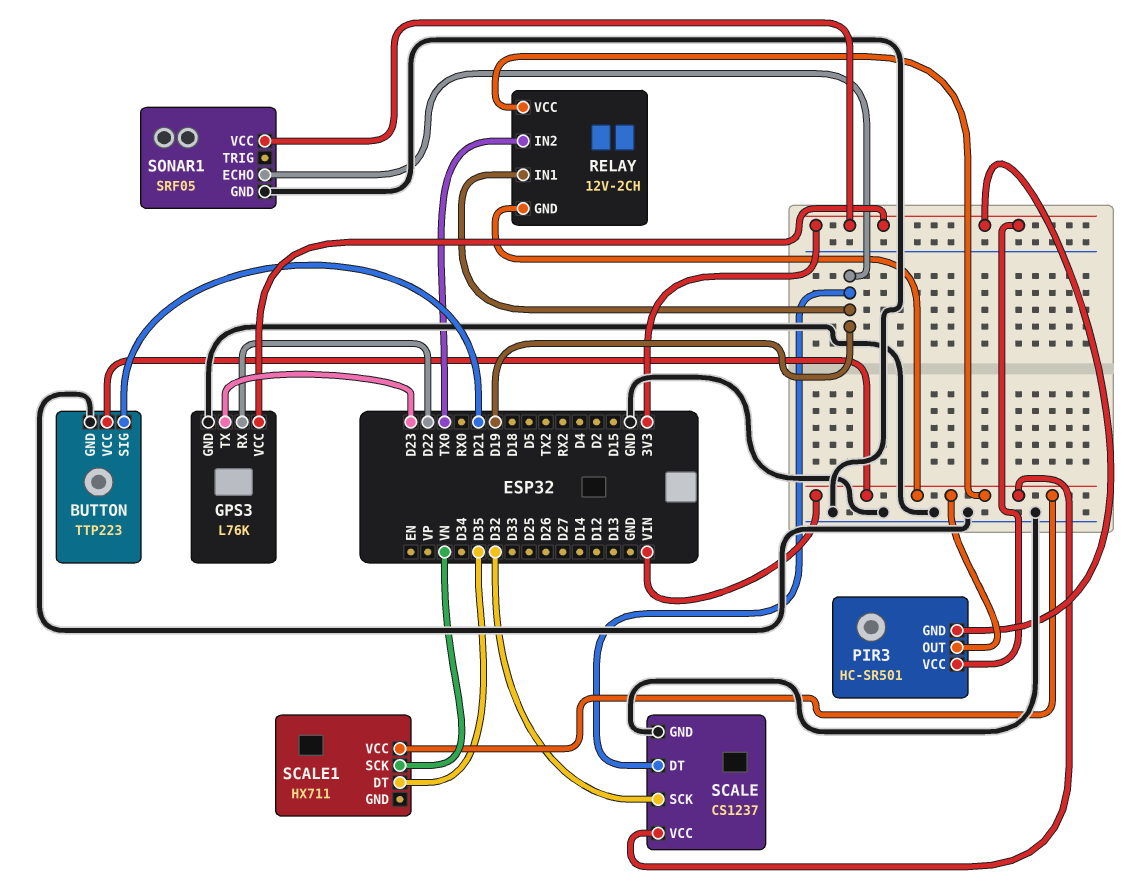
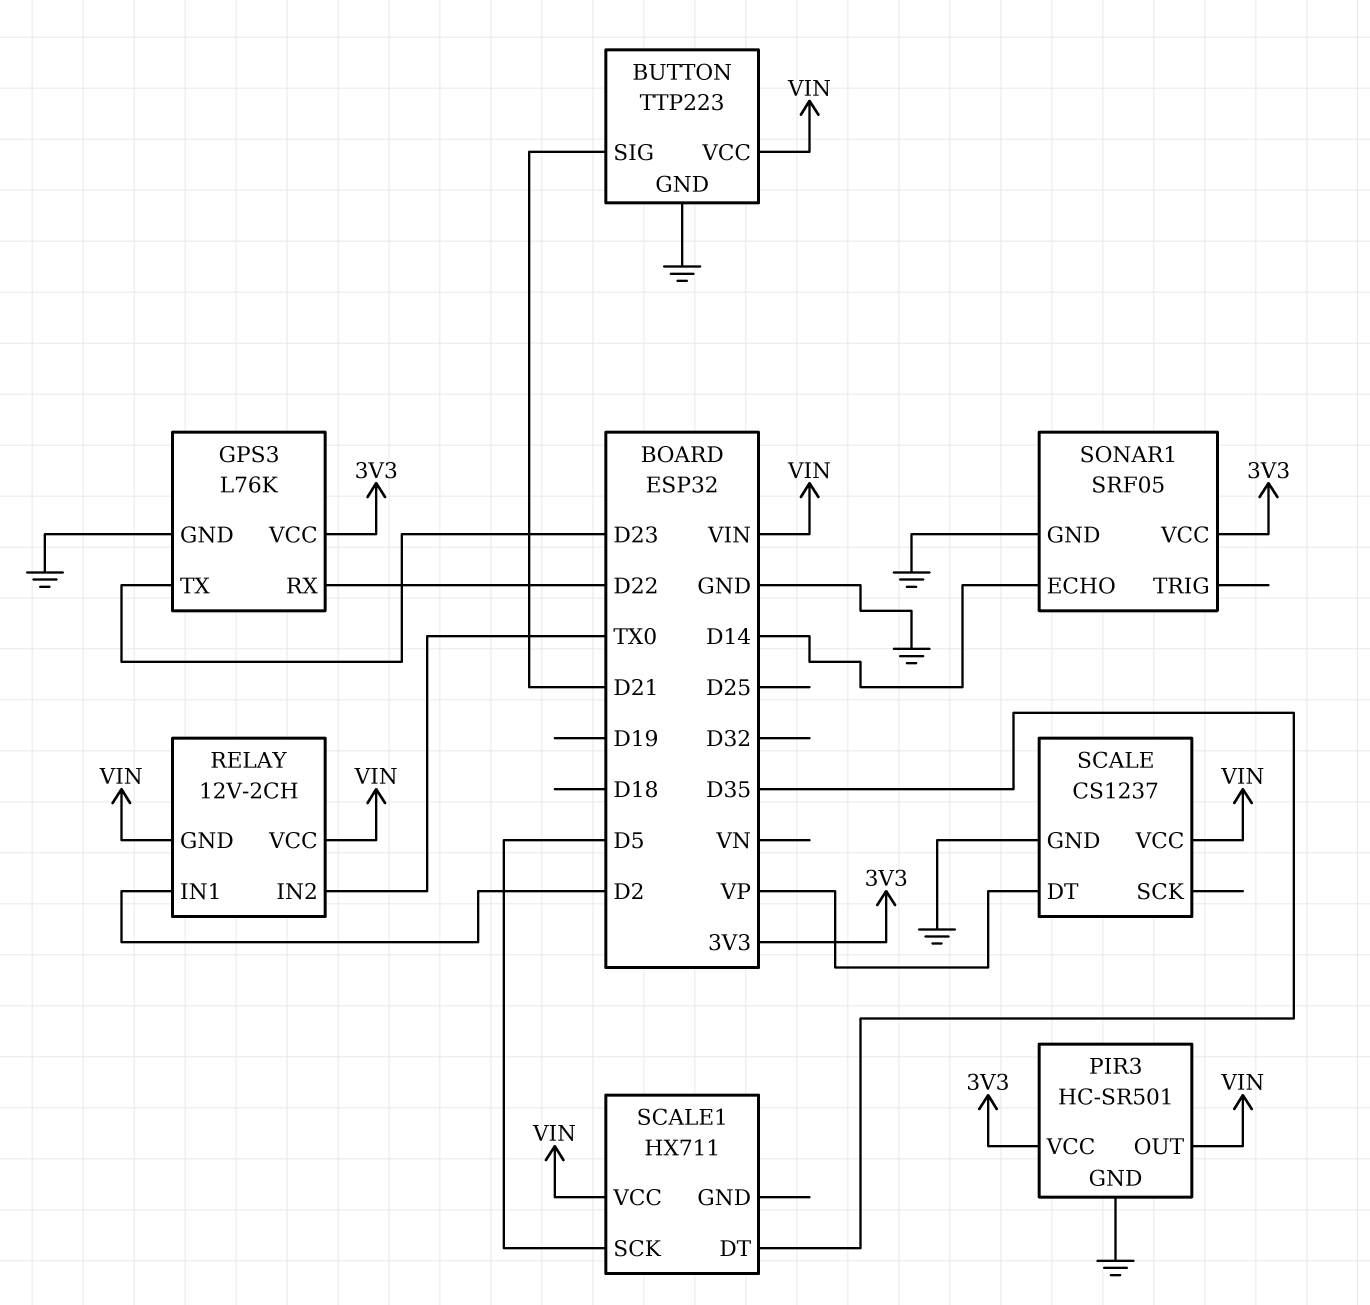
PIR3 pin GND: 3V3 -> GND
RELAY pin IN1: D19 -> D2
SCALE pin DT: D19 -> VP
SCALE pin SCK: D32 -> none
SCALE1 pin SCK: VN -> D5
SONAR1 pin ECHO: D19 -> D14

